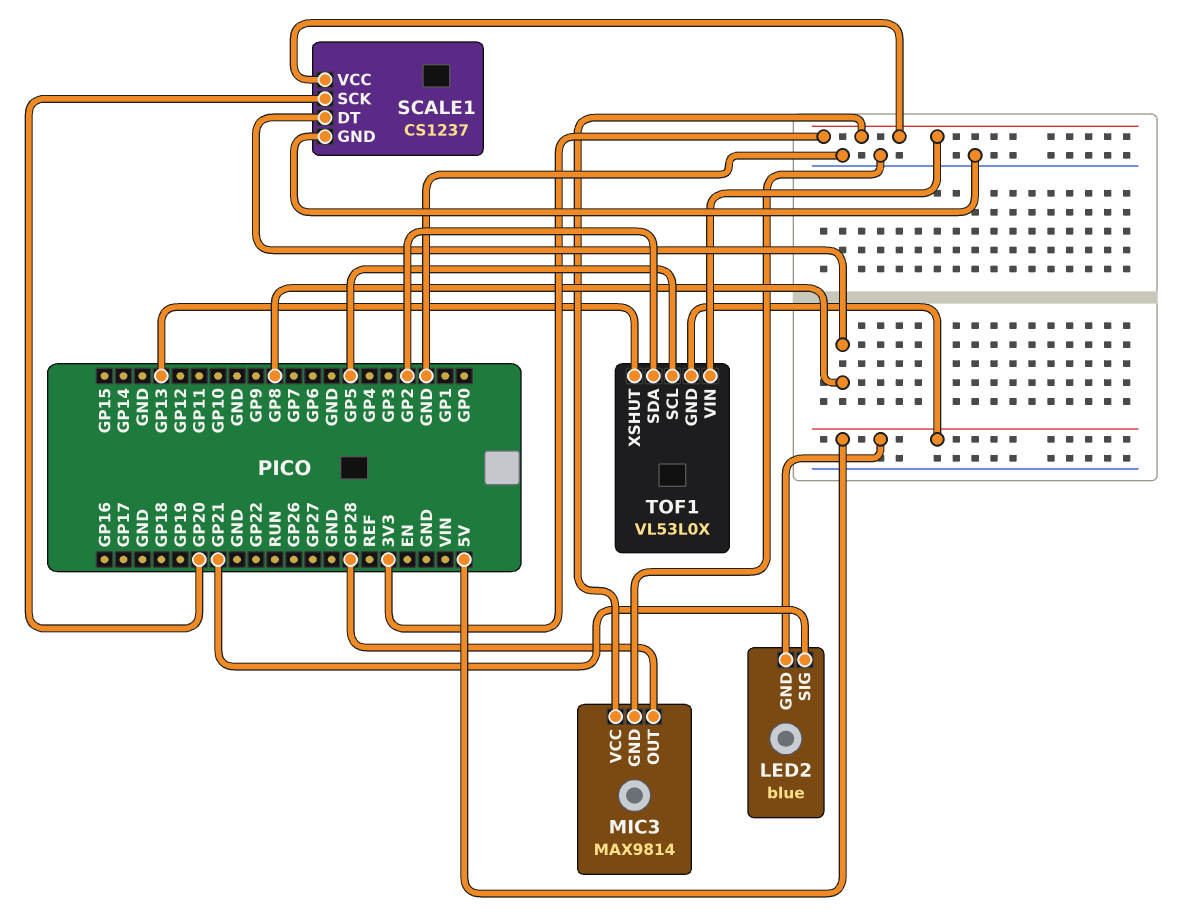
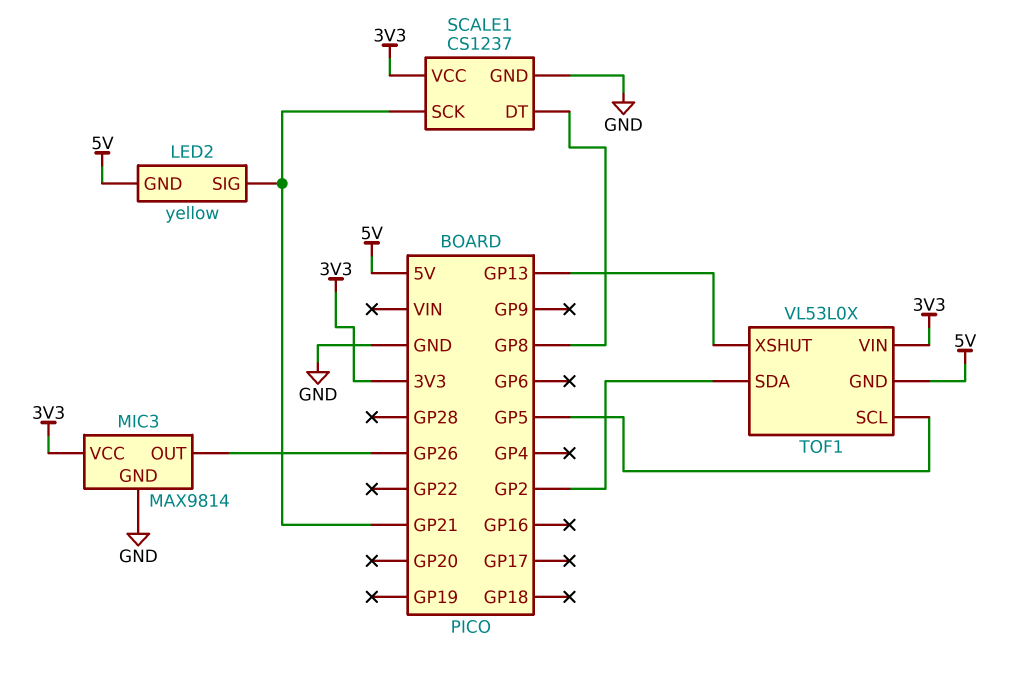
LED2: blue -> yellow
MIC3 pin OUT: GP28 -> GP26
SCALE1 pin SCK: GP20 -> GP21

